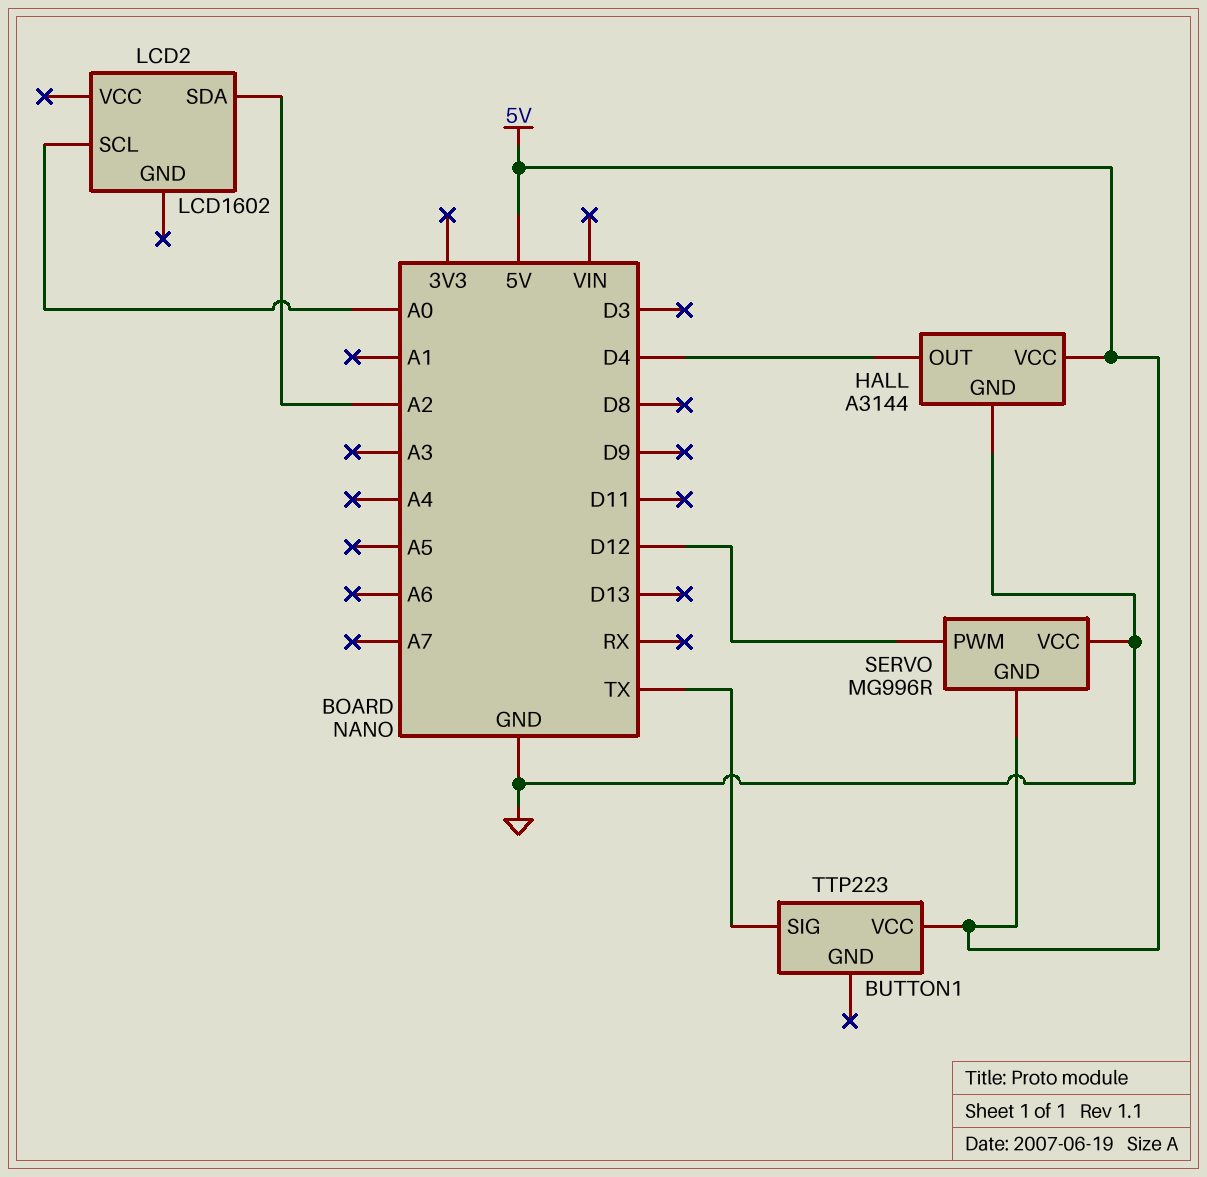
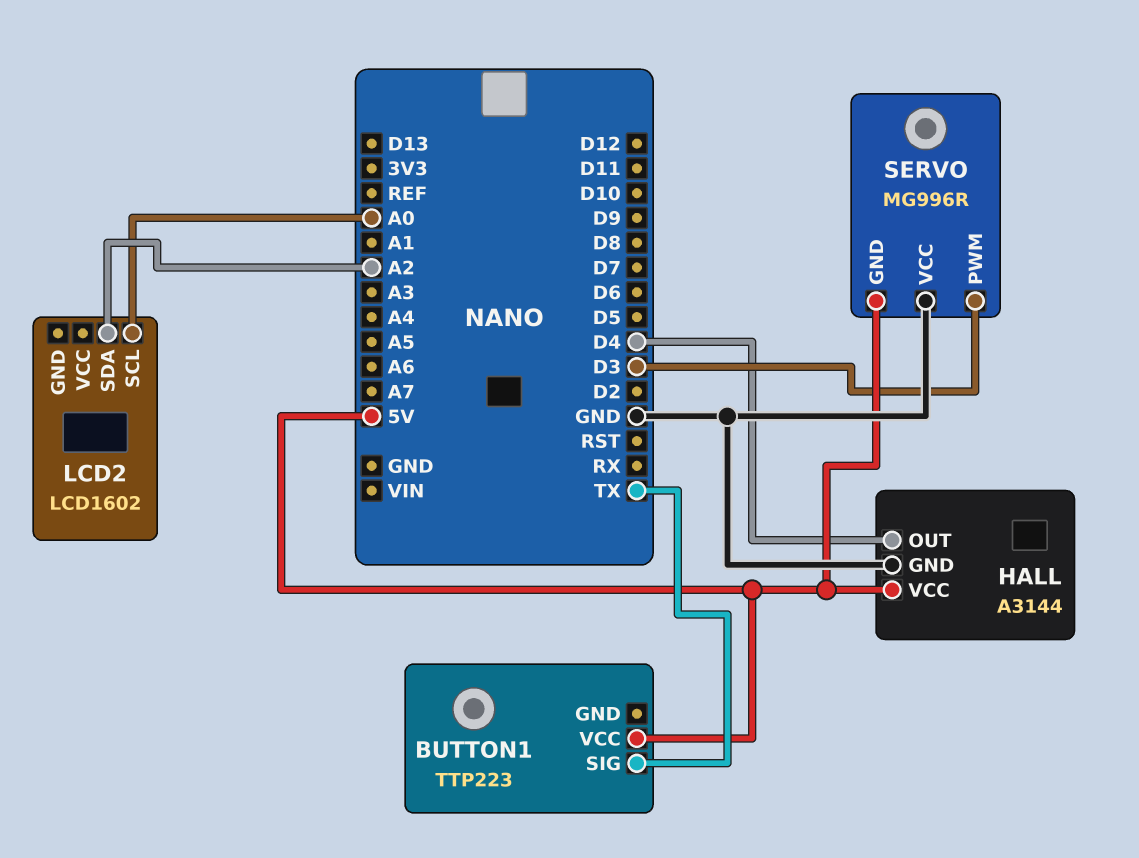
SERVO pin PWM: D12 -> D3

